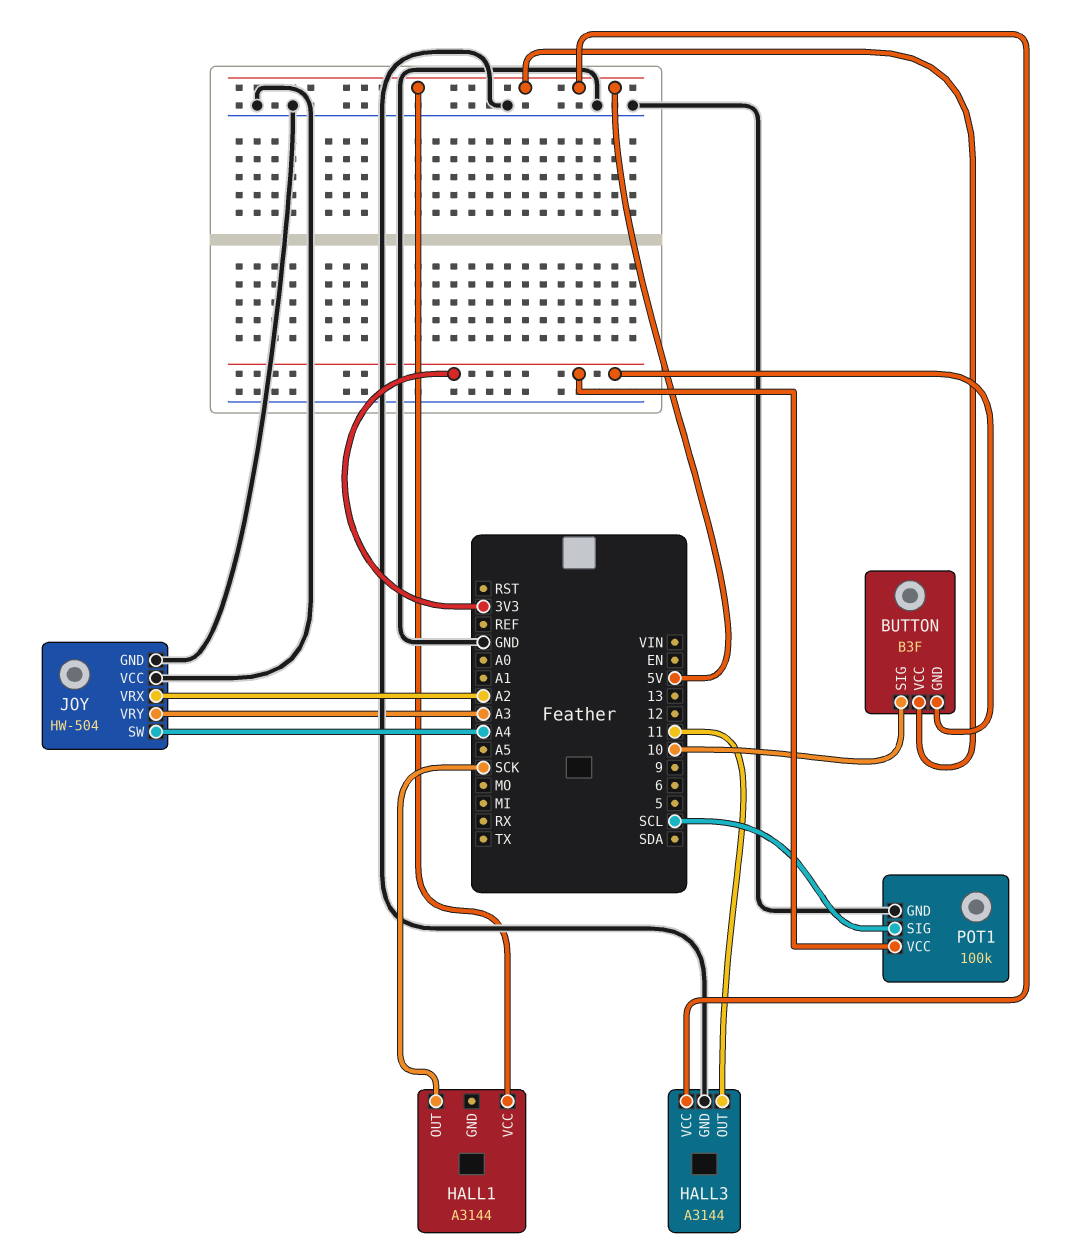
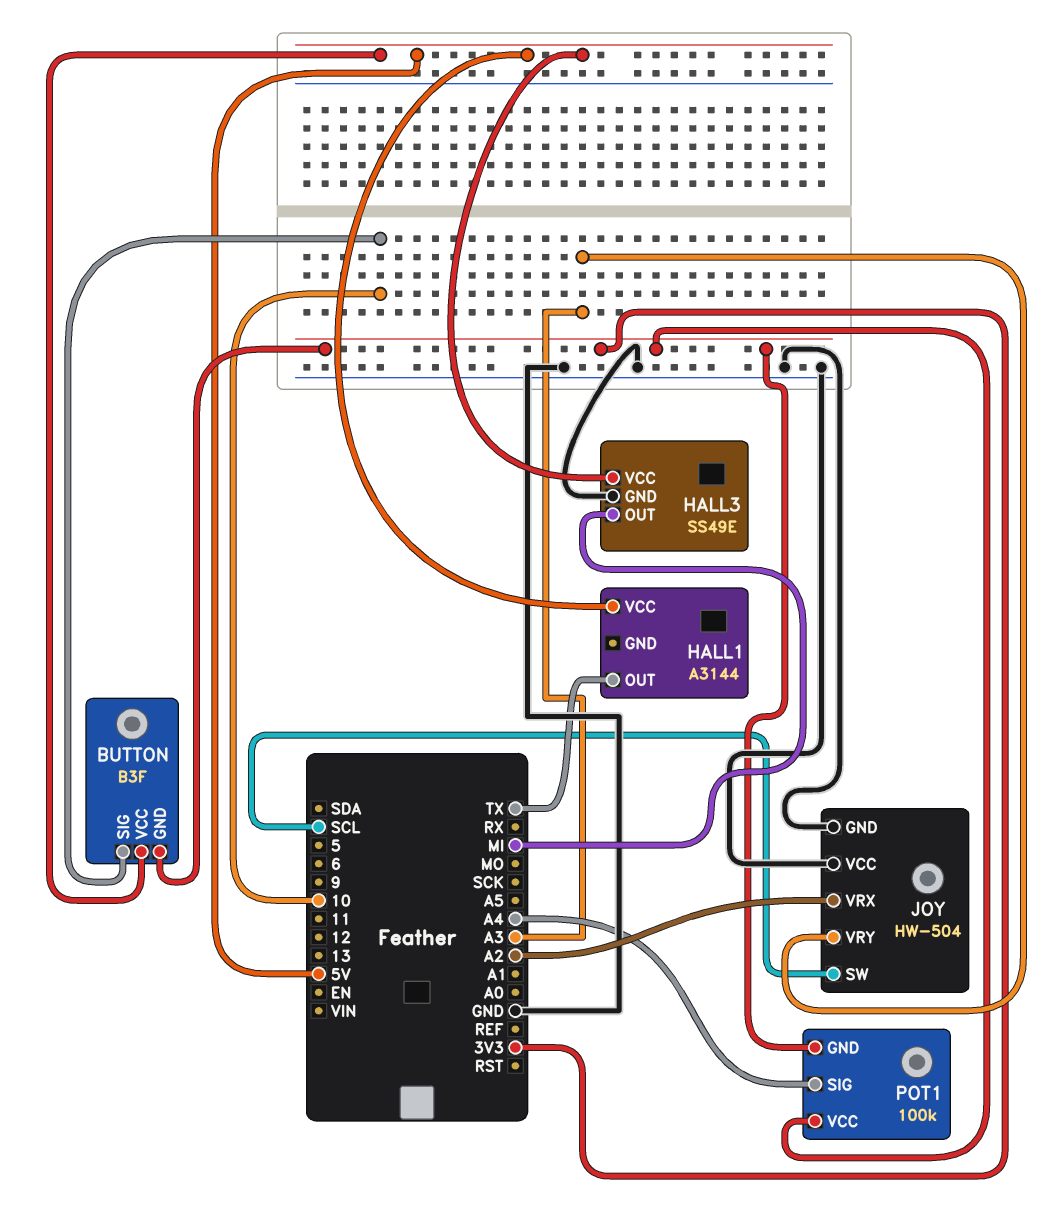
HALL1 pin OUT: SCK -> TX
HALL3: A3144 -> SS49E
HALL3 pin OUT: 11 -> MI
JOY pin SW: A4 -> SCL
POT1 pin GND: GND -> 3V3
POT1 pin SIG: SCL -> A4

